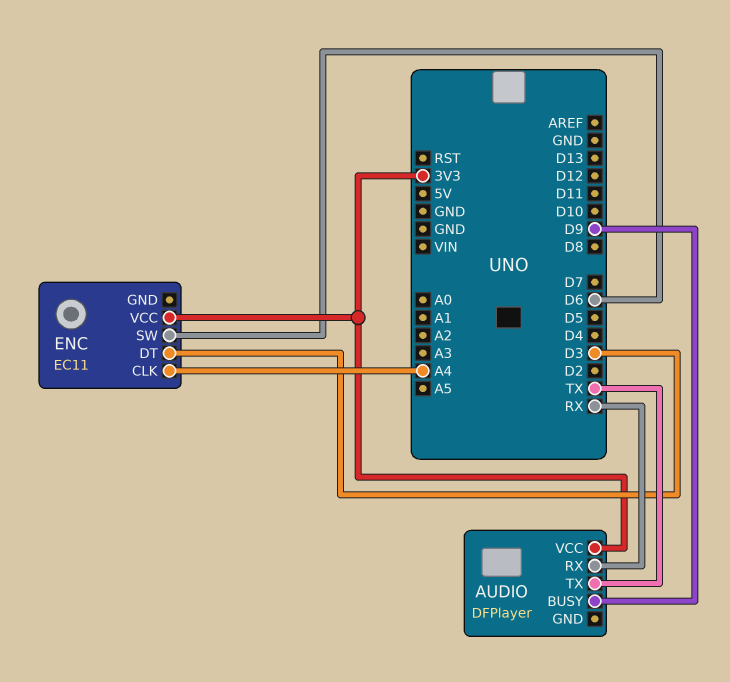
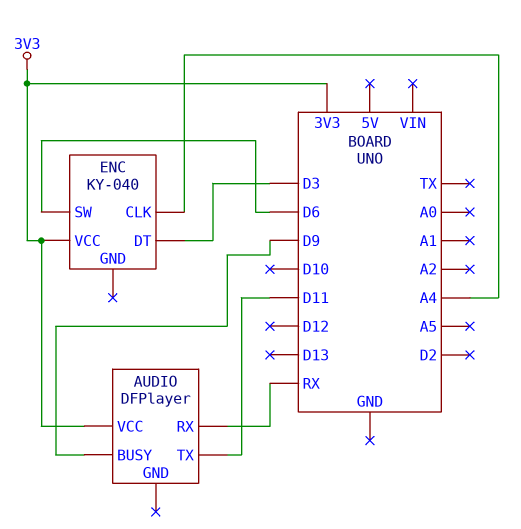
AUDIO pin TX: TX -> D11
ENC: EC11 -> KY-040

